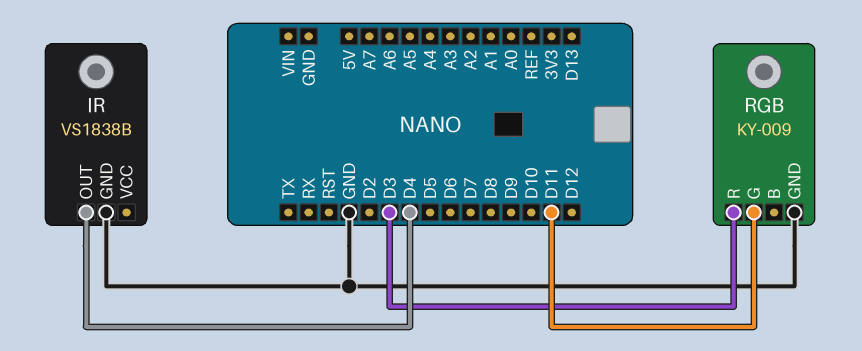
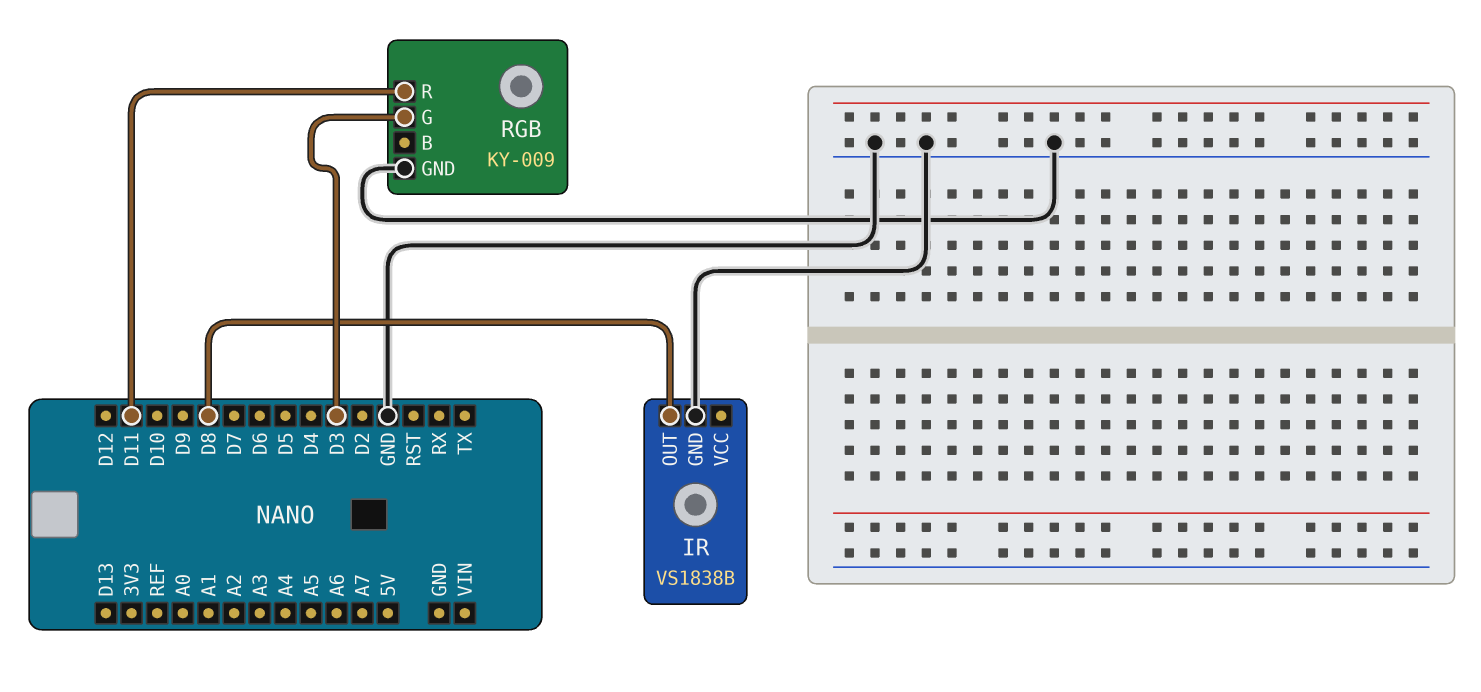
IR pin OUT: D4 -> D8
RGB pin G: D11 -> D3
RGB pin R: D3 -> D11

